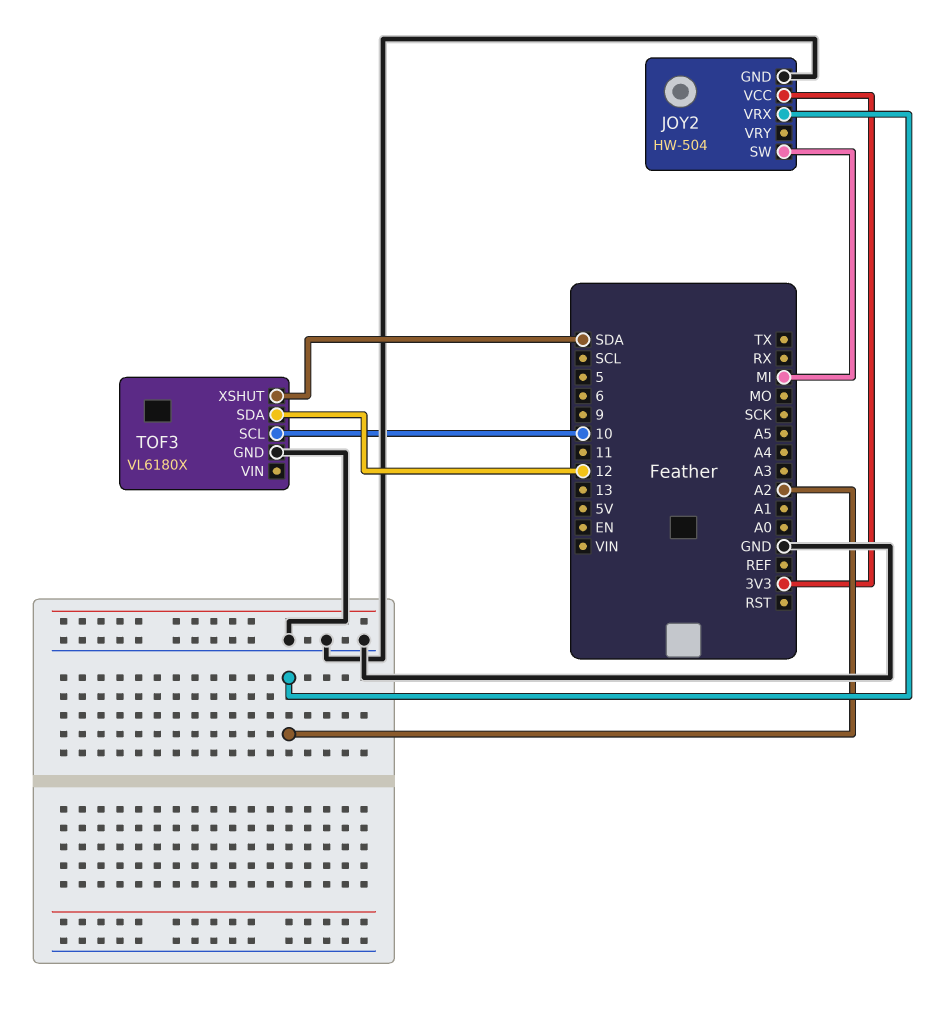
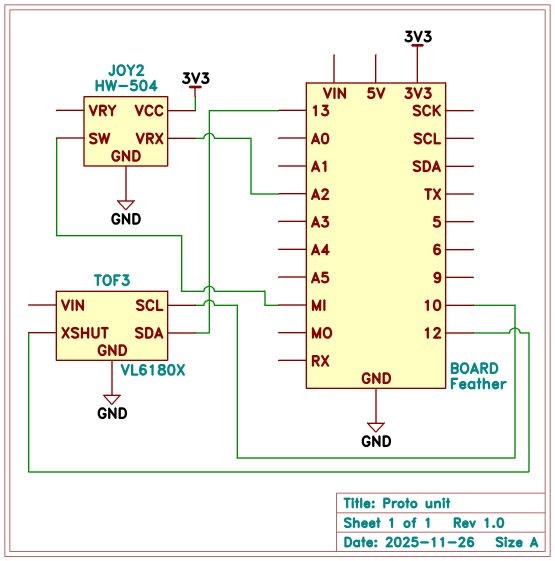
TOF3 pin SDA: 12 -> 13
TOF3 pin XSHUT: SDA -> 12

